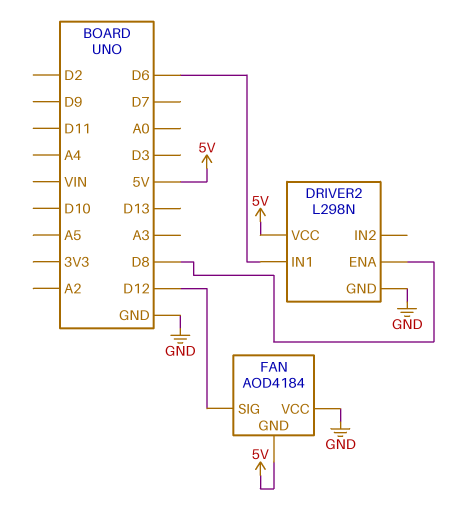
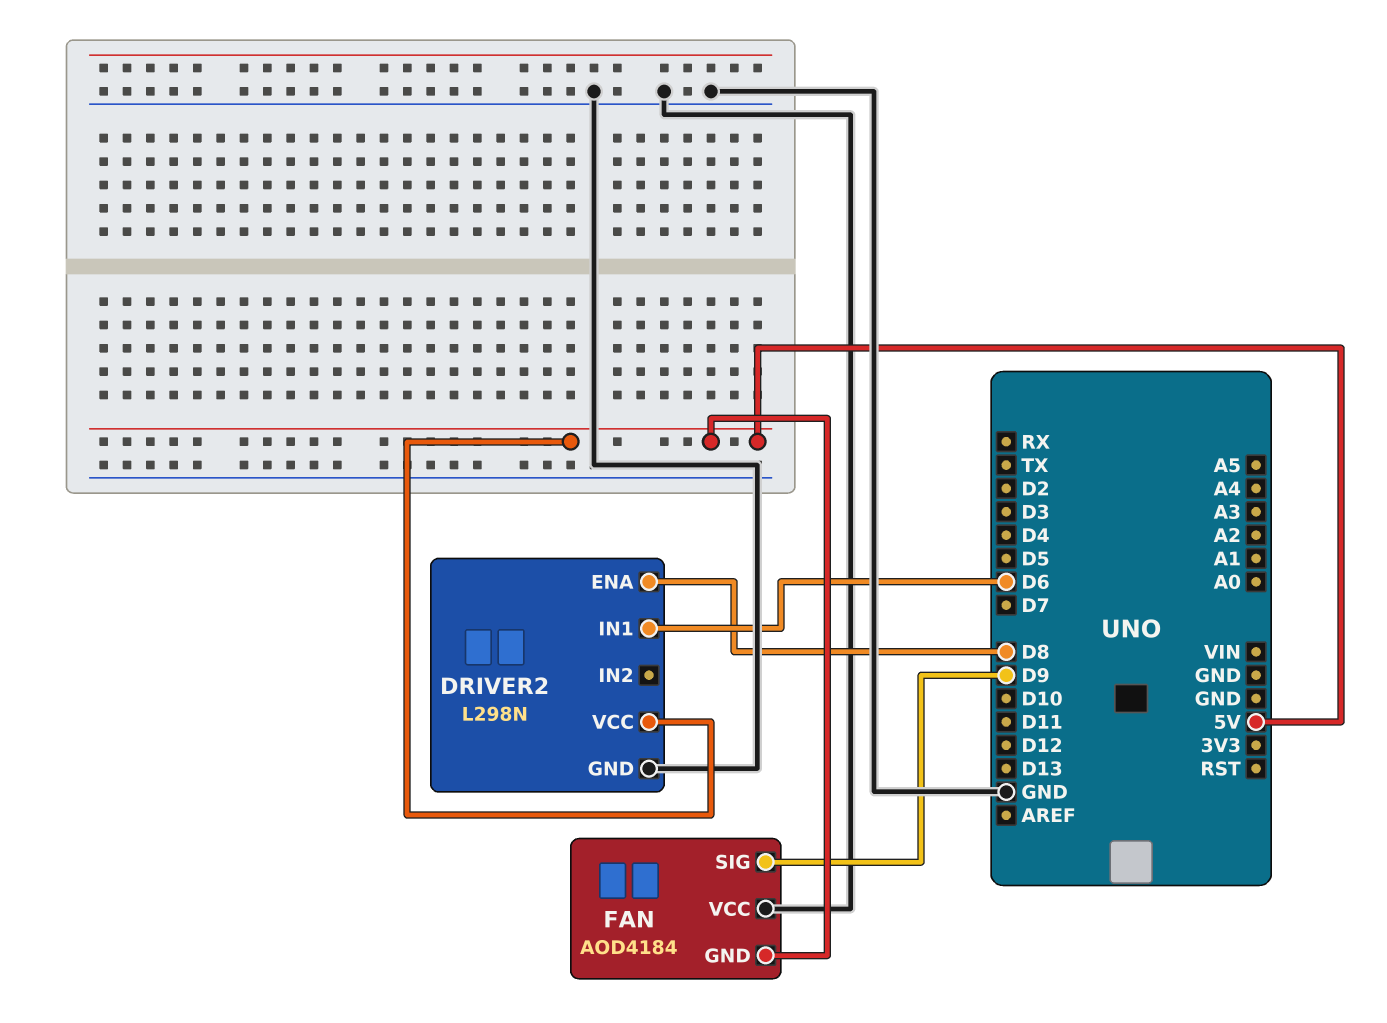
FAN pin SIG: D12 -> D9

